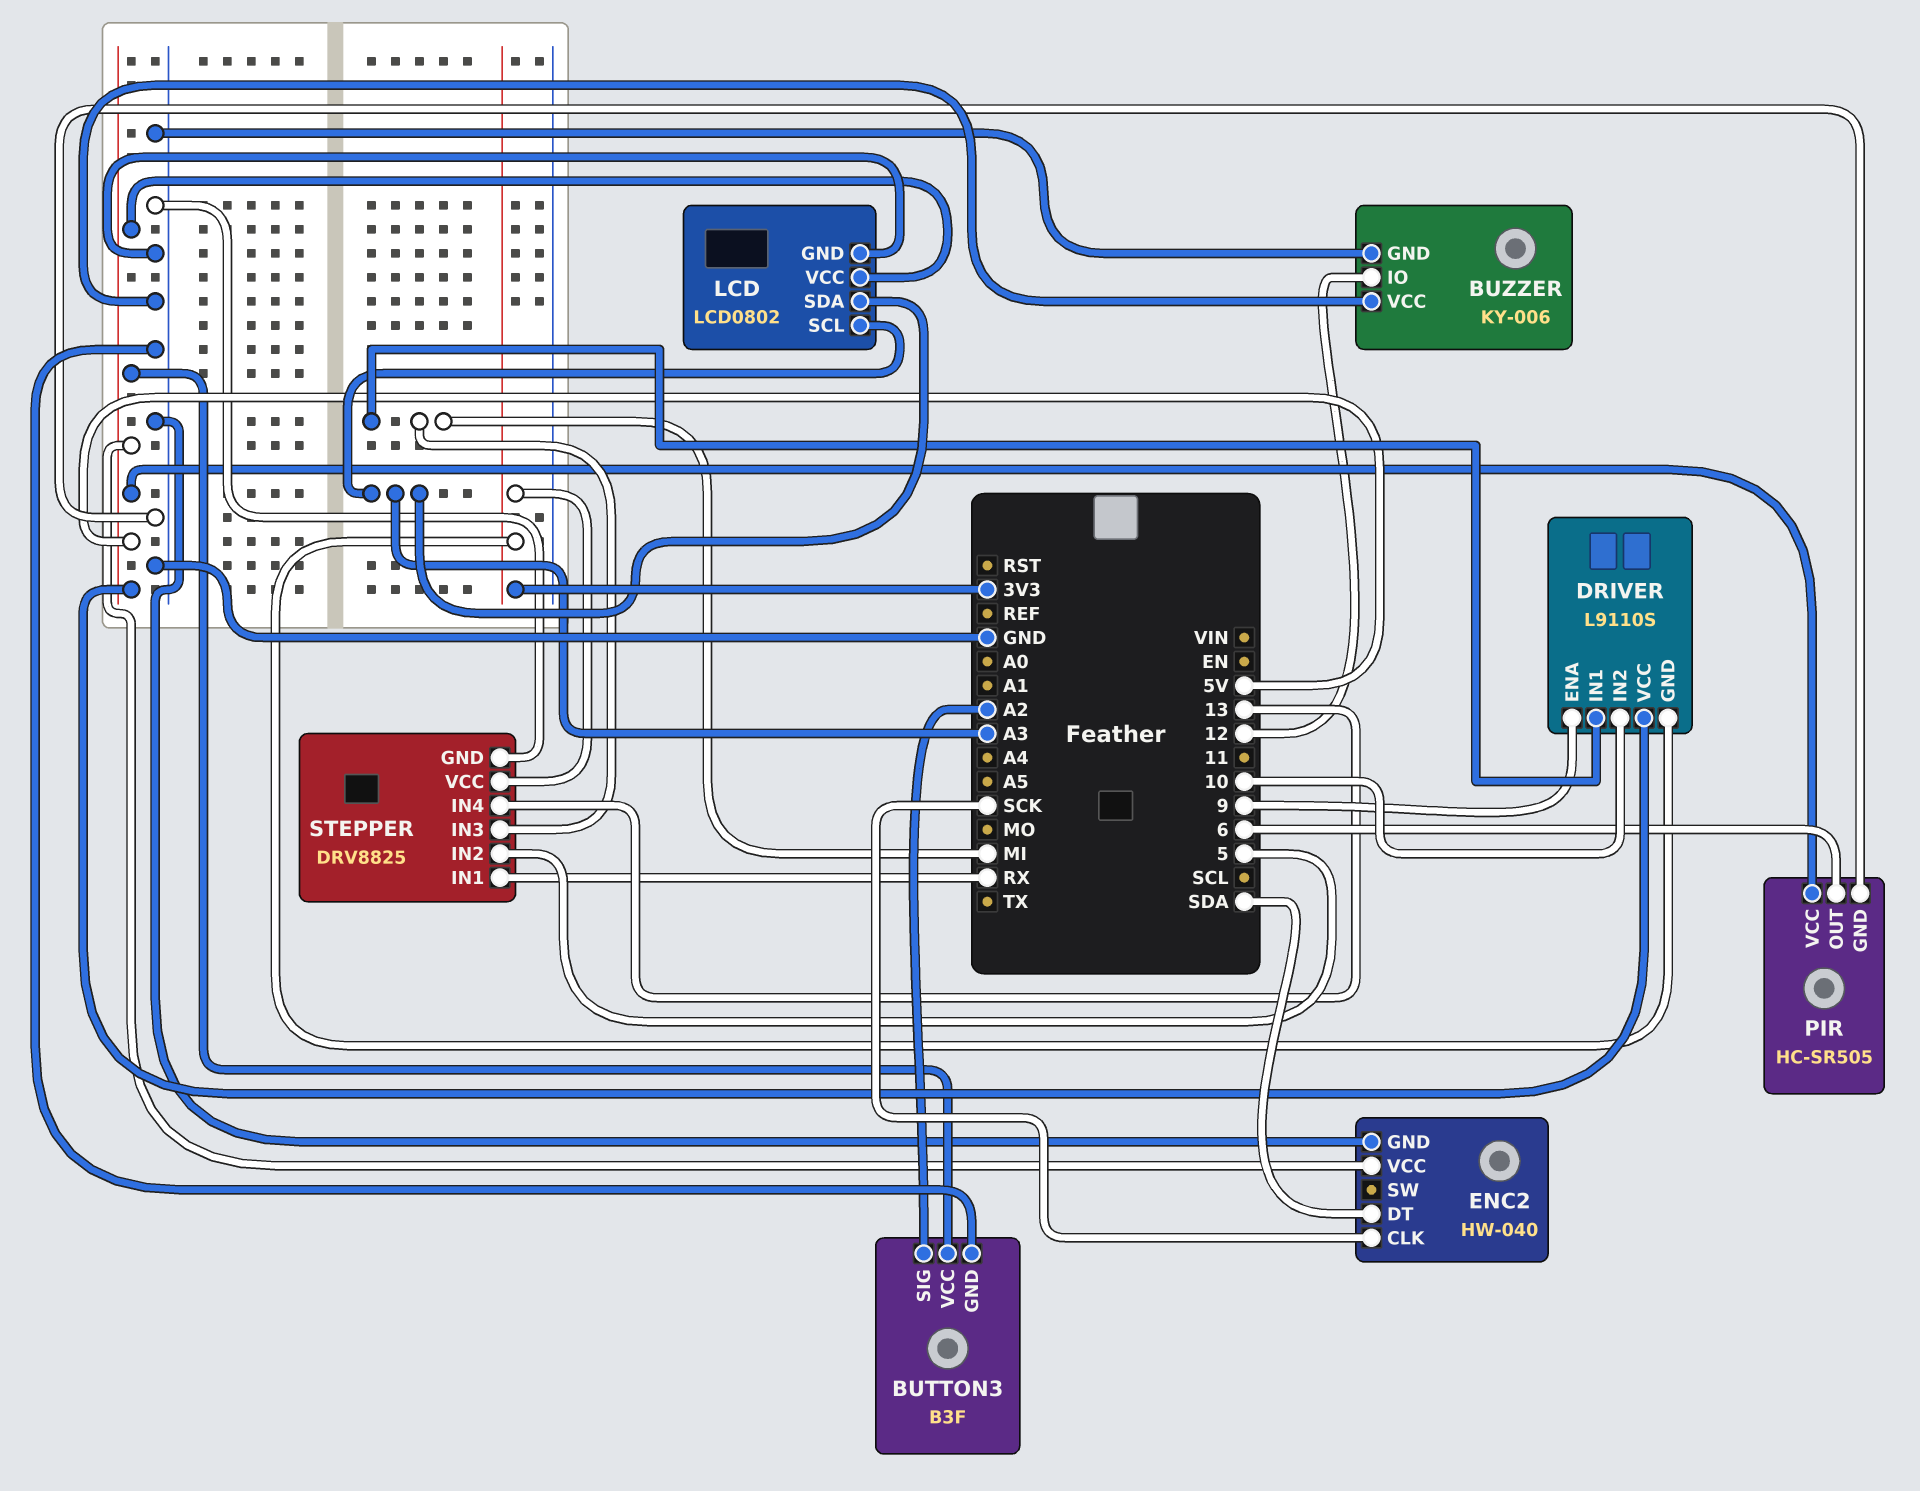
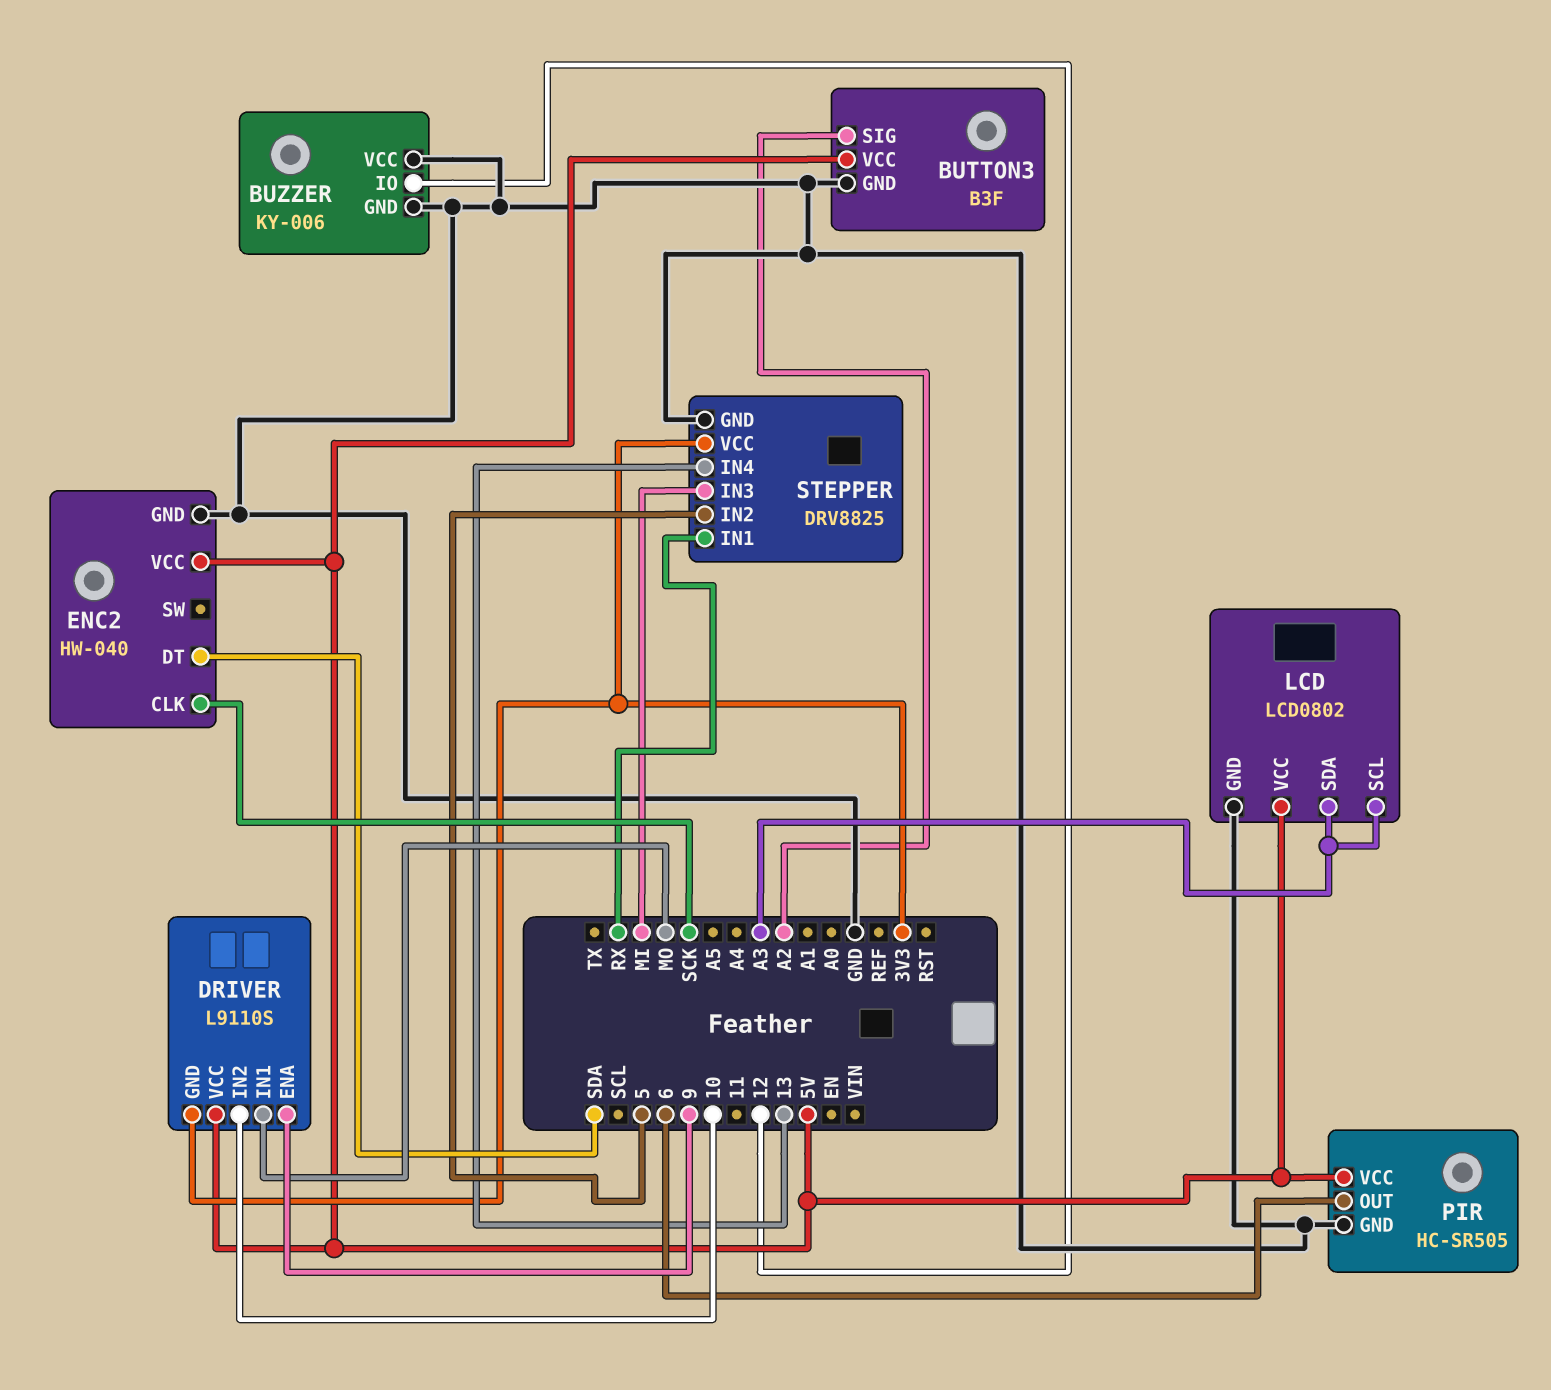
DRIVER pin IN1: MI -> MO

